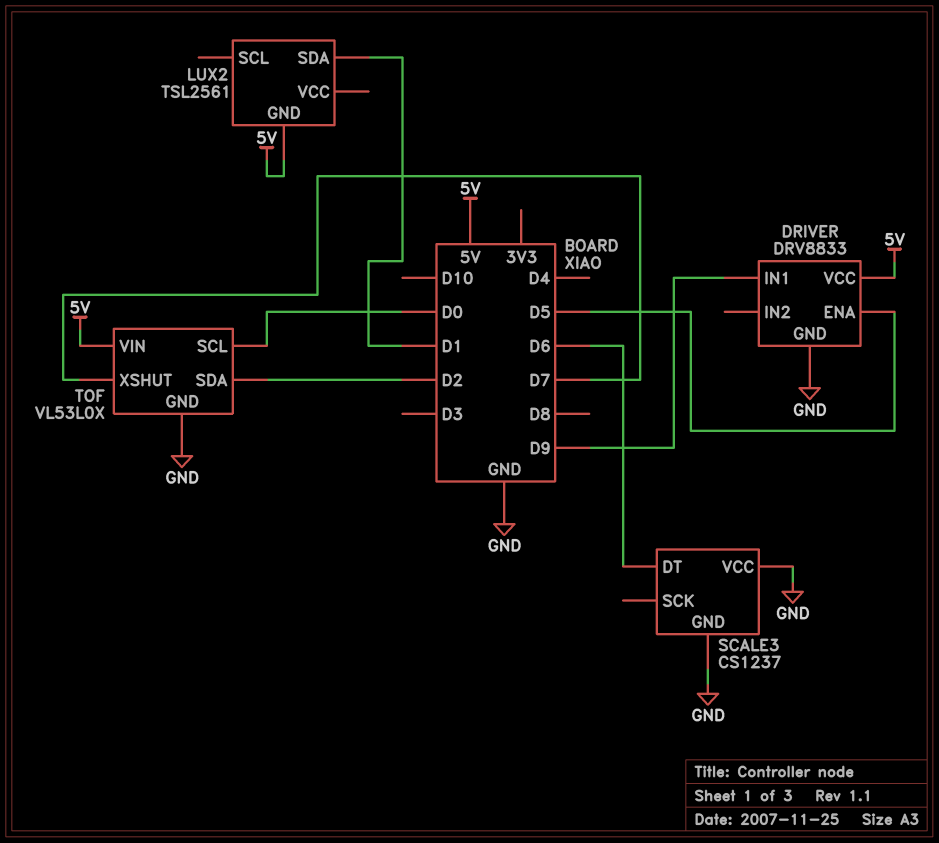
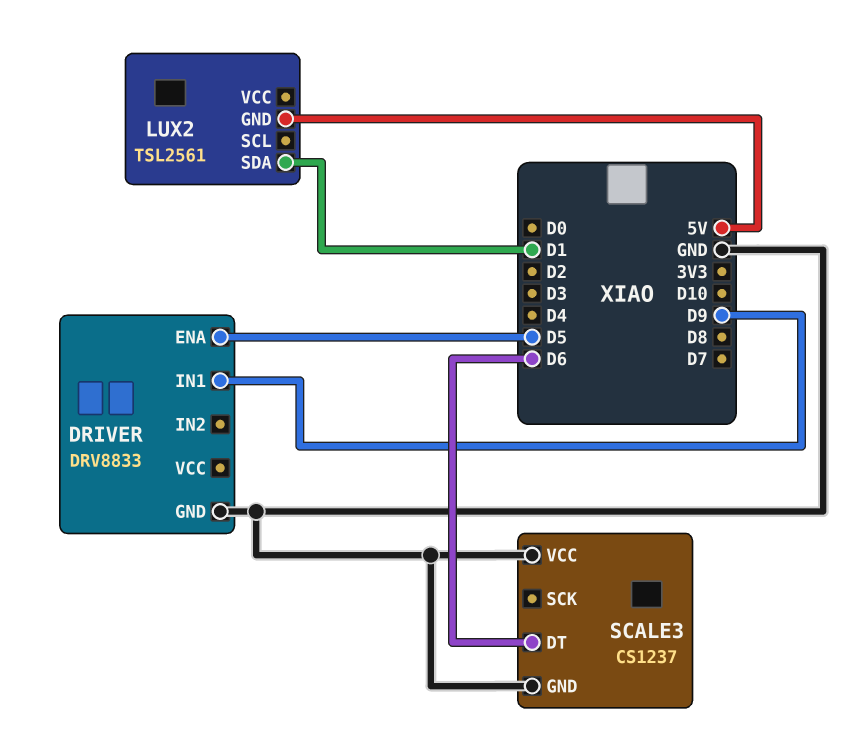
DRIVER pin VCC: 5V -> none
TOF: VL53L0X -> none
TOF pin GND: GND -> none
TOF pin SCL: D0 -> none
TOF pin SDA: D2 -> none
TOF pin VIN: 5V -> none
TOF pin XSHUT: D7 -> none

